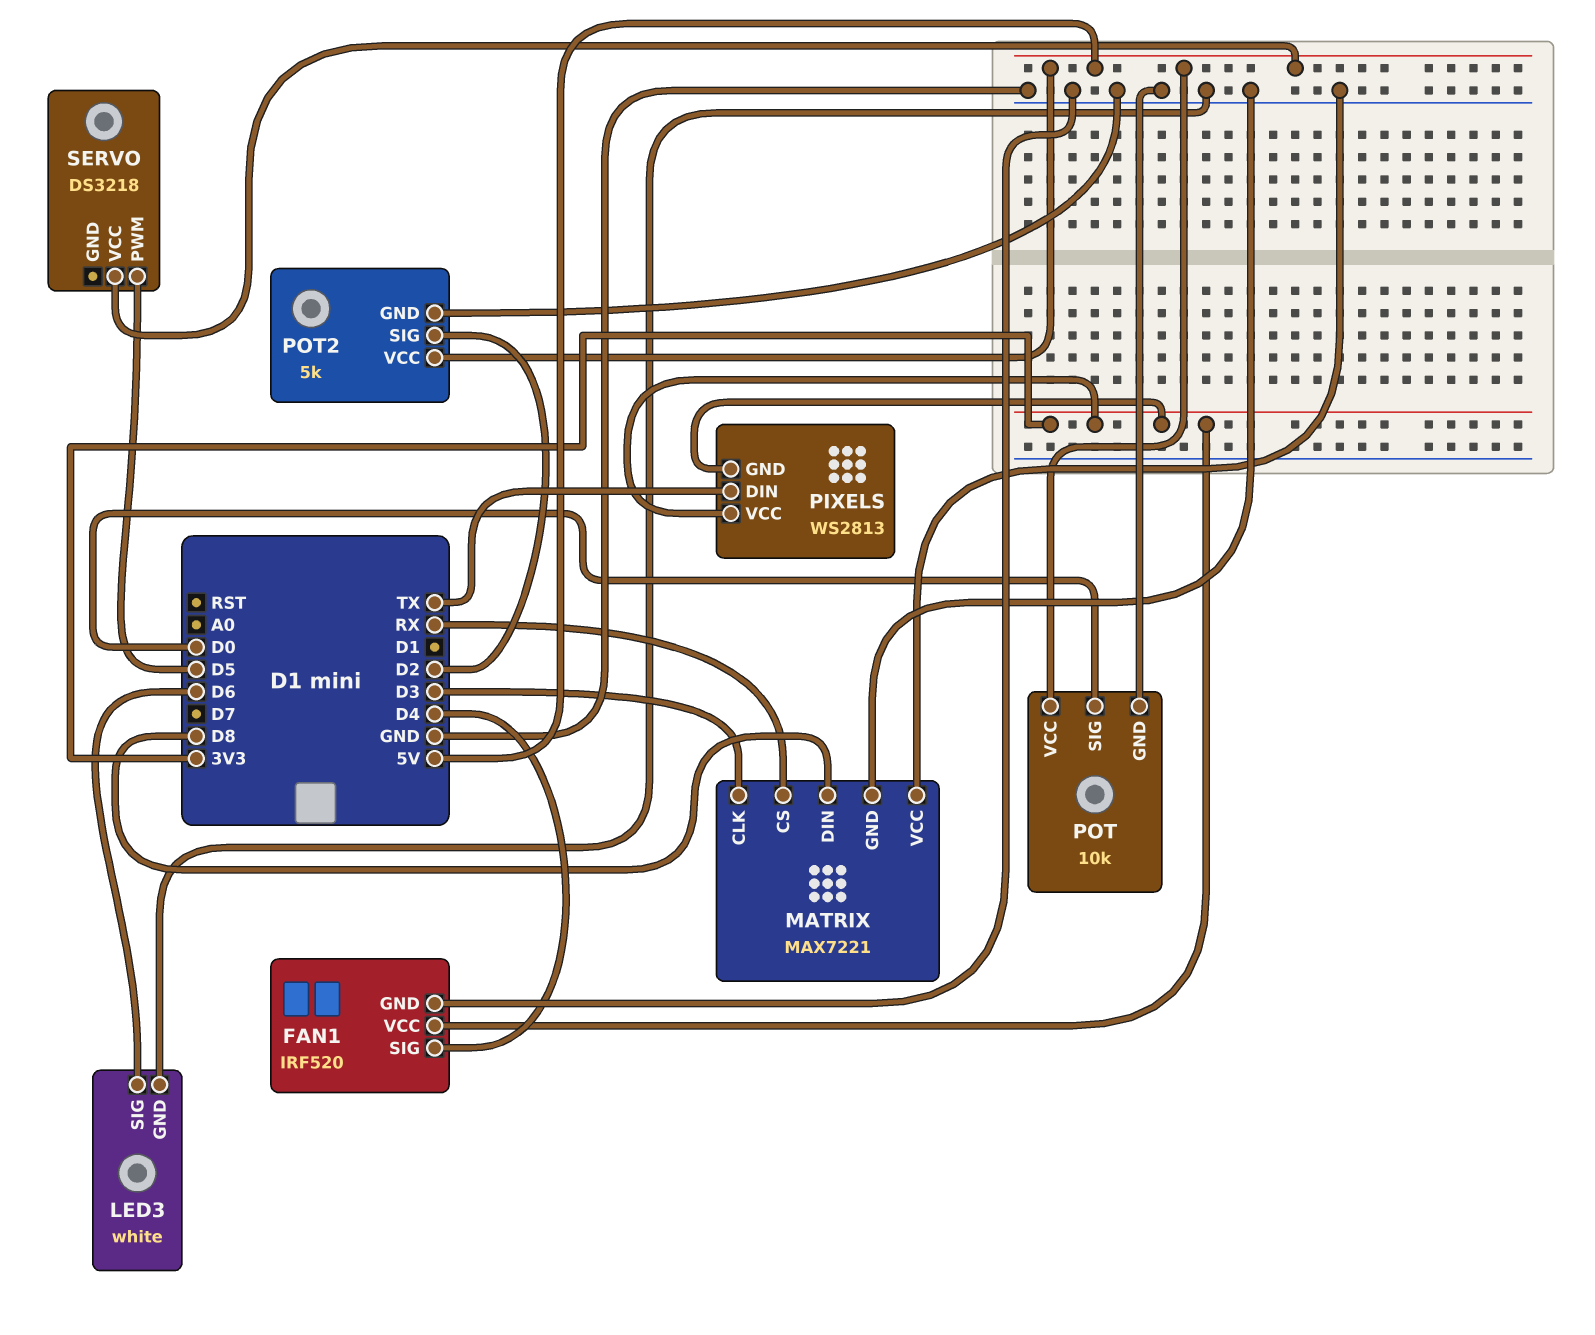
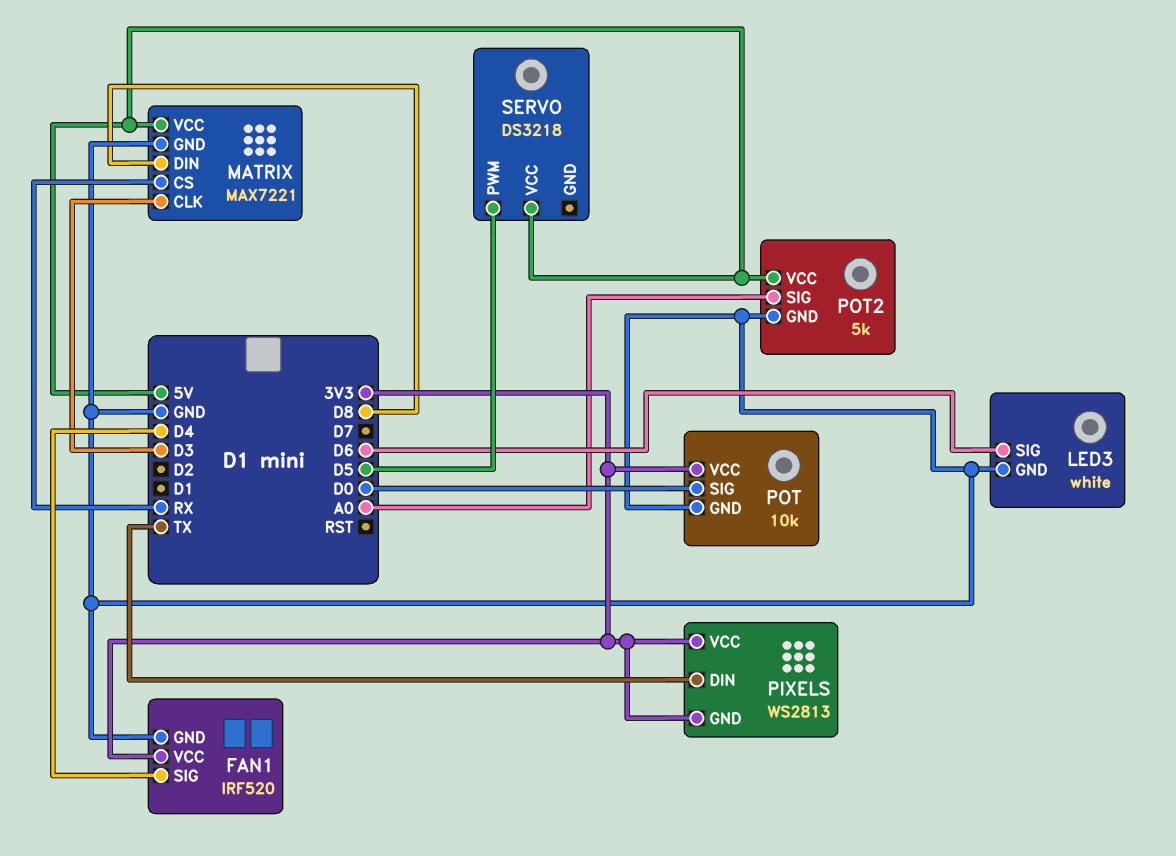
MATRIX pin VCC: GND -> 5V
POT pin VCC: 5V -> 3V3
POT2 pin SIG: D2 -> A0

